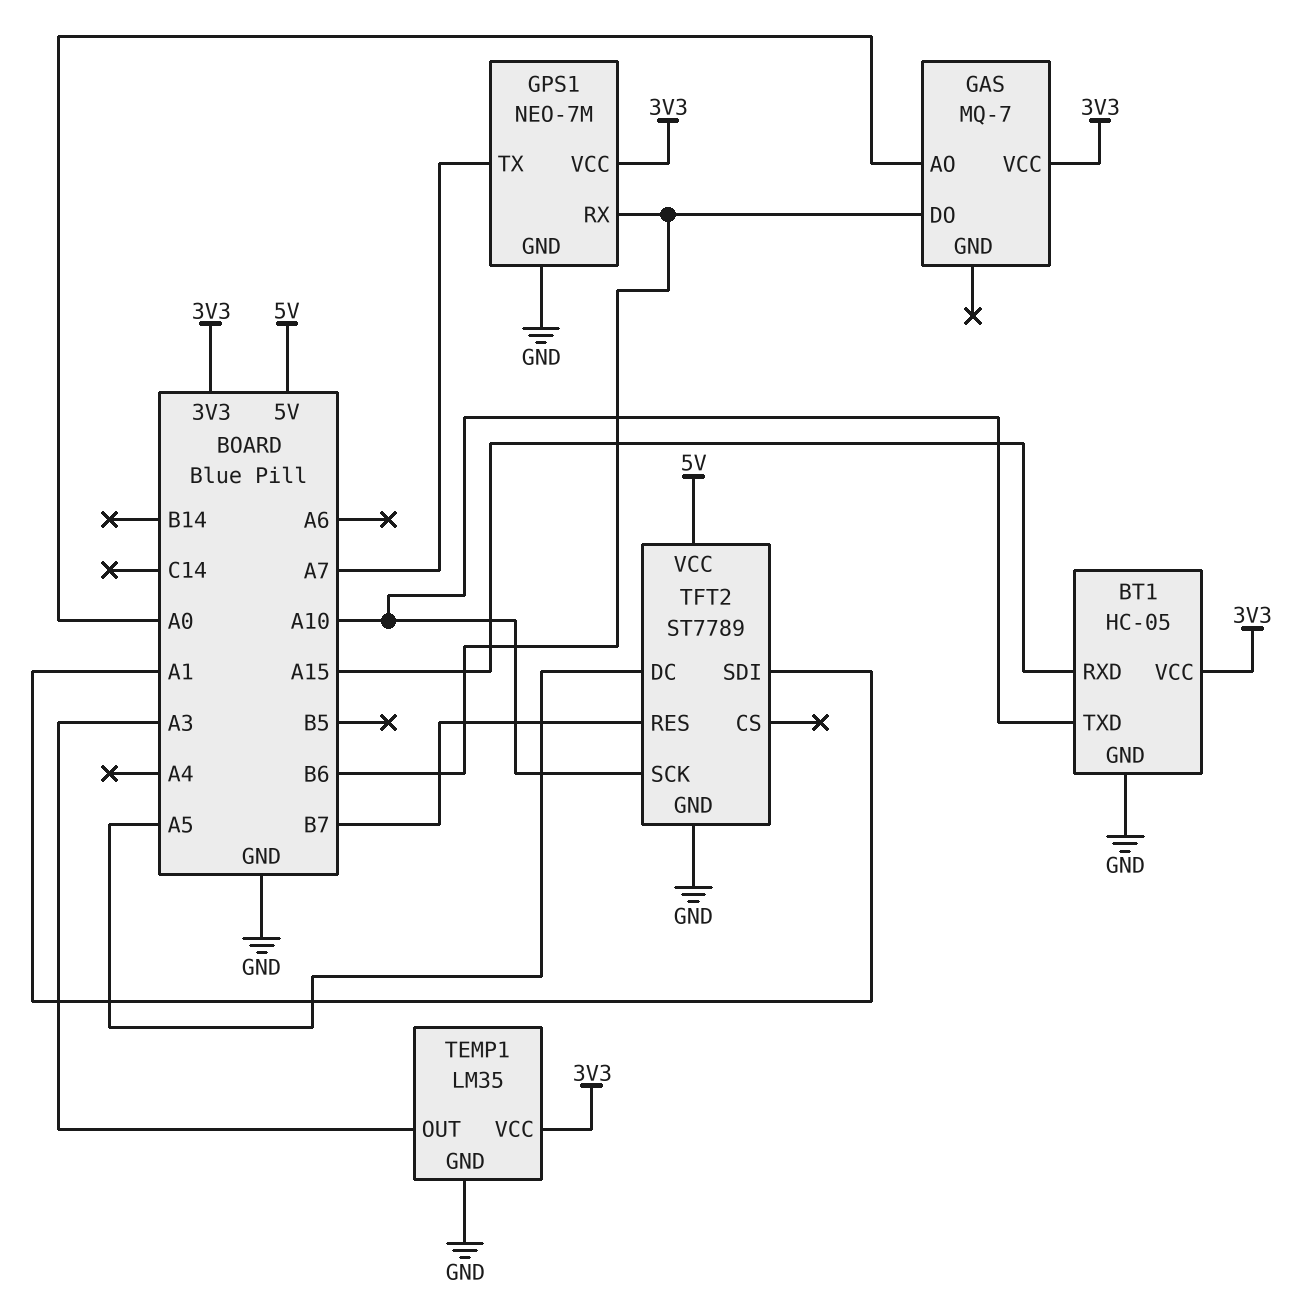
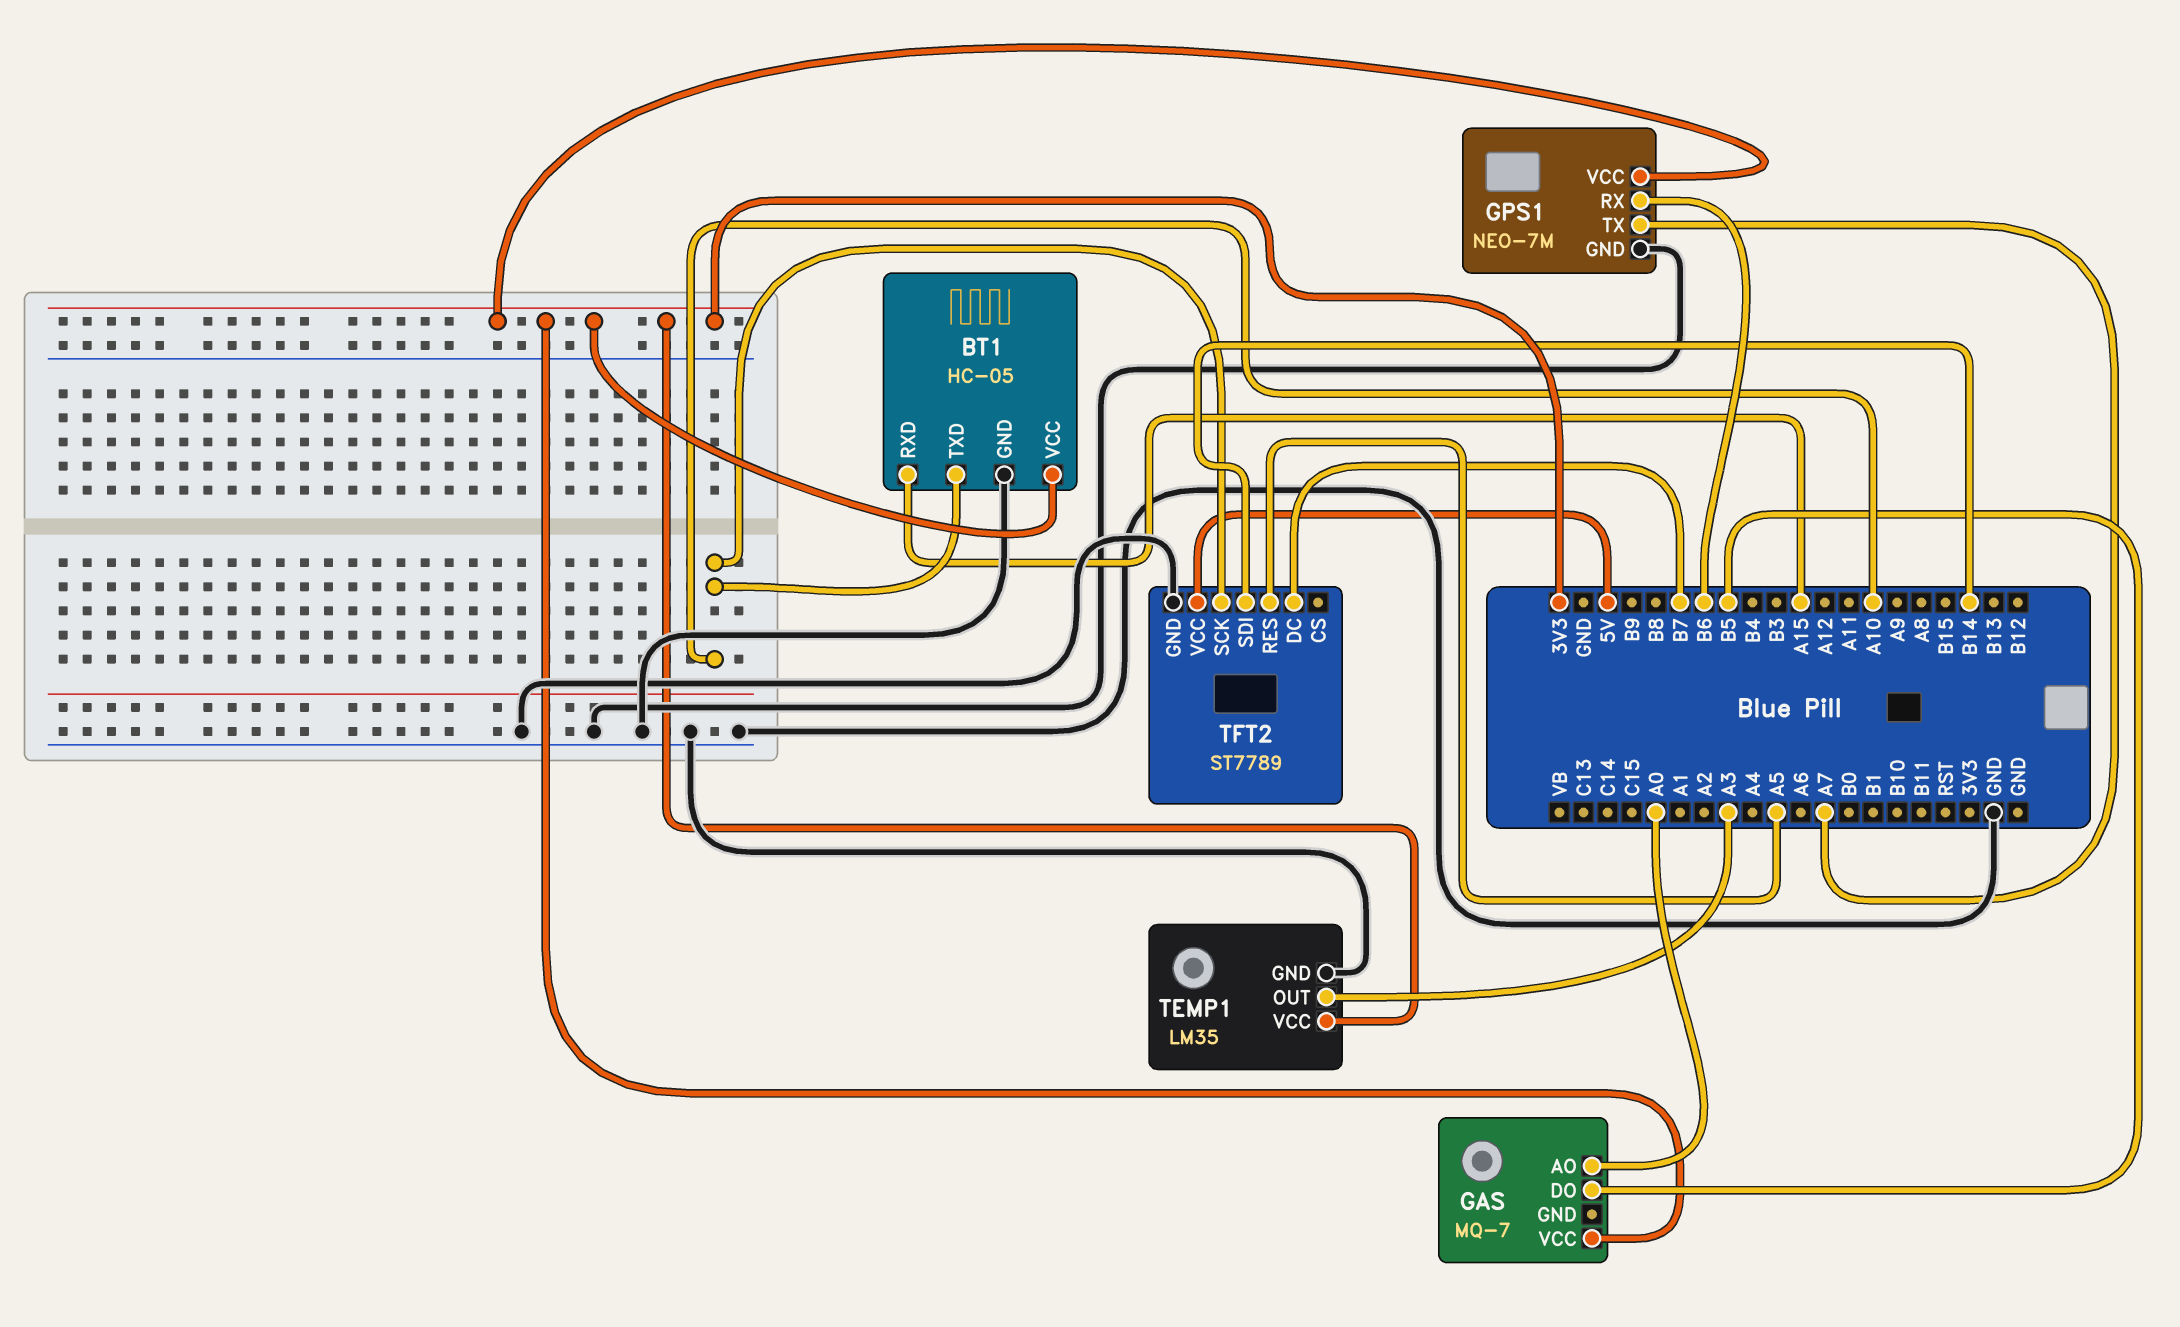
GAS pin DO: B6 -> B5
TFT2 pin DC: A5 -> B7
TFT2 pin RES: B7 -> A5
TFT2 pin SDI: A1 -> B14

